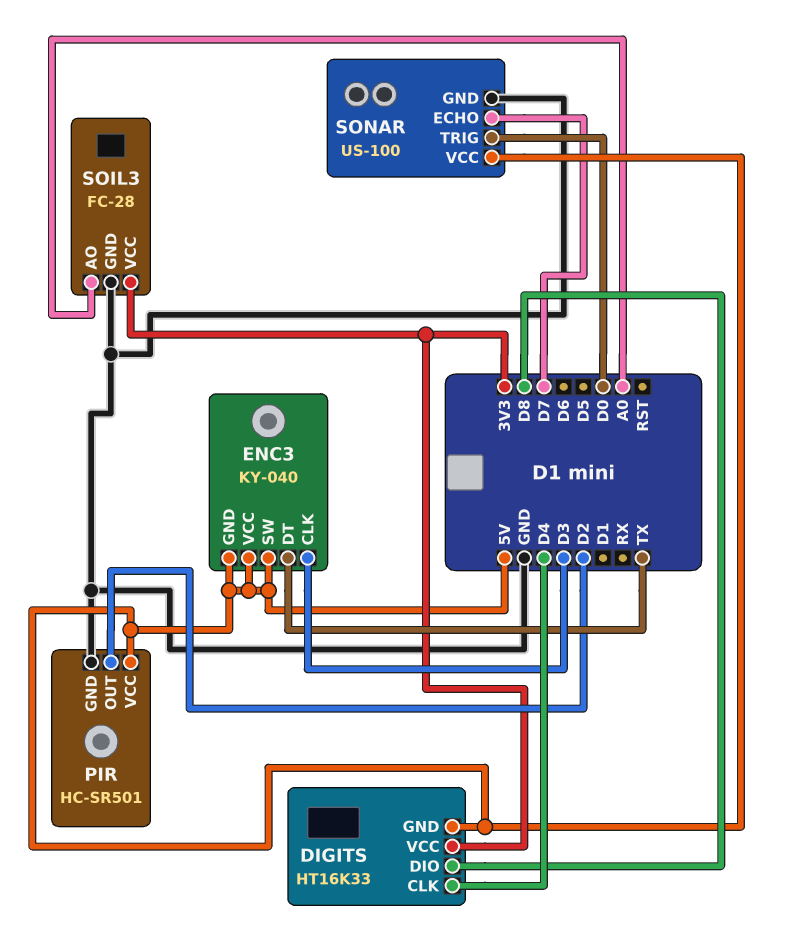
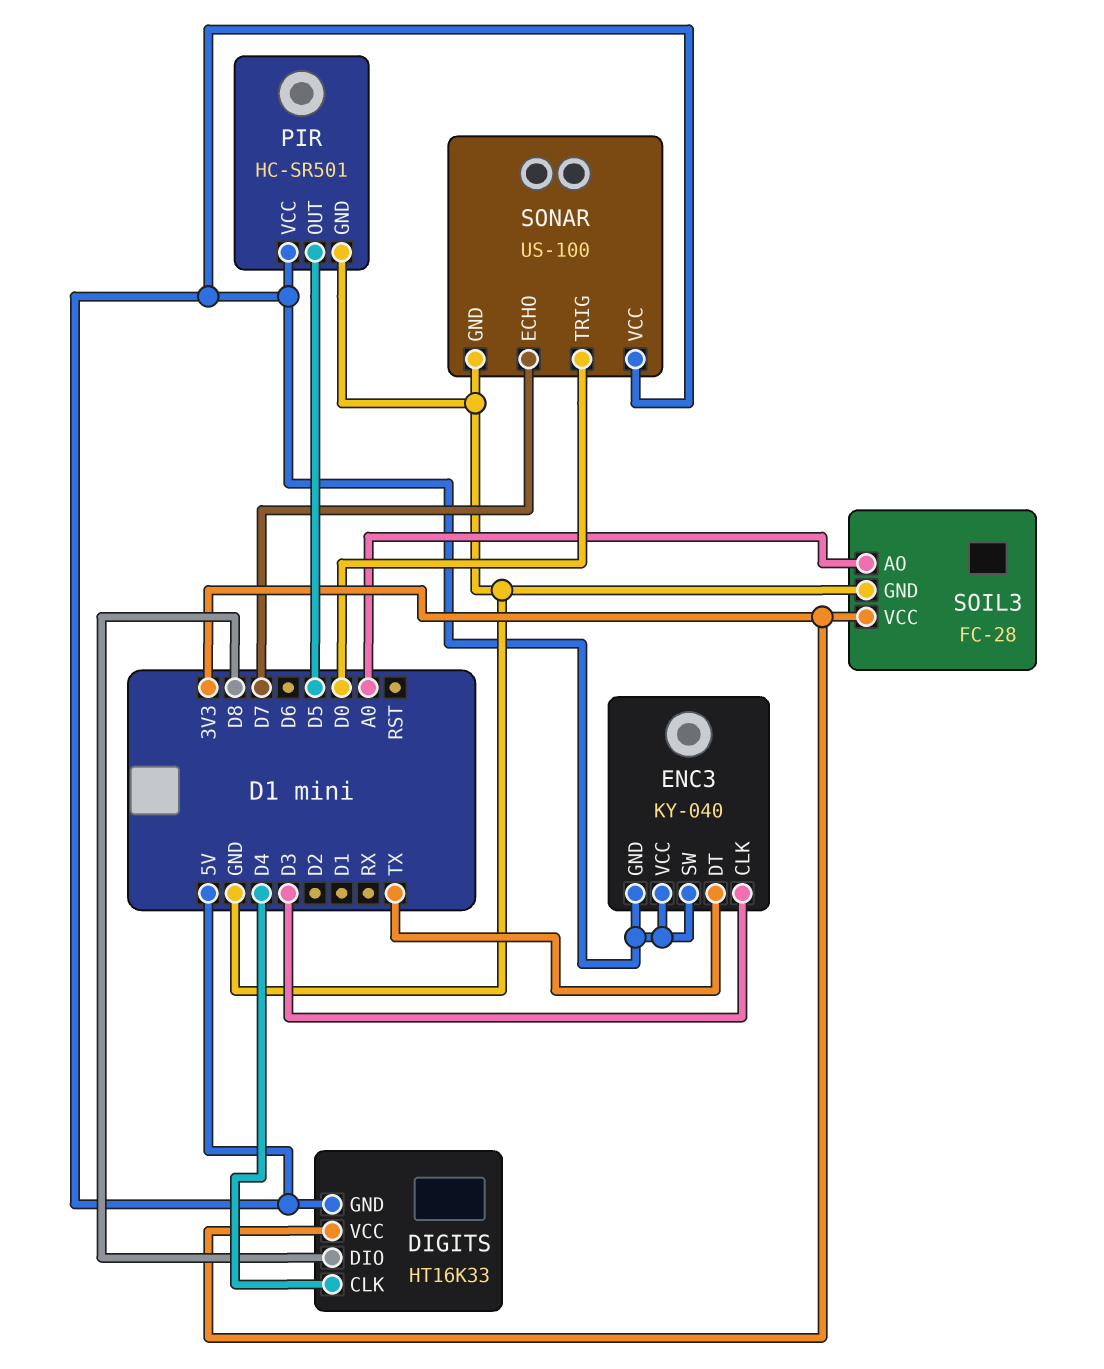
PIR pin OUT: D2 -> D5

